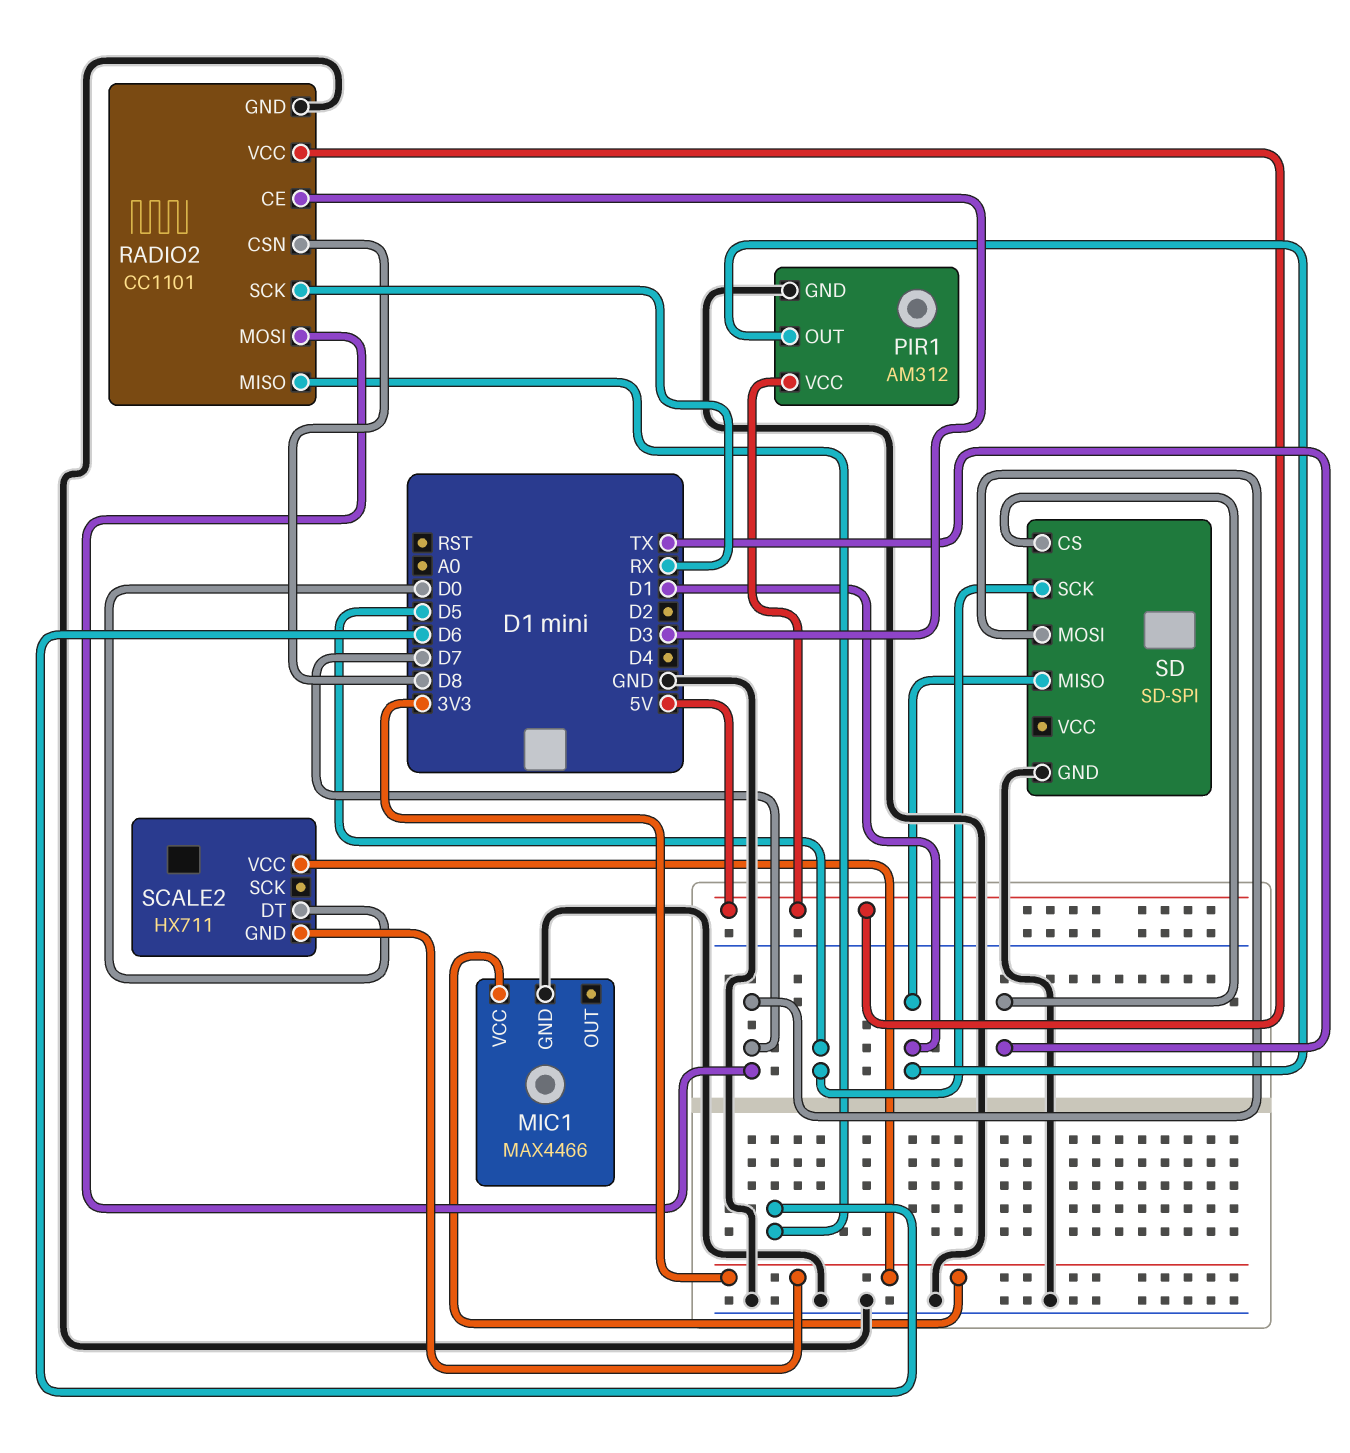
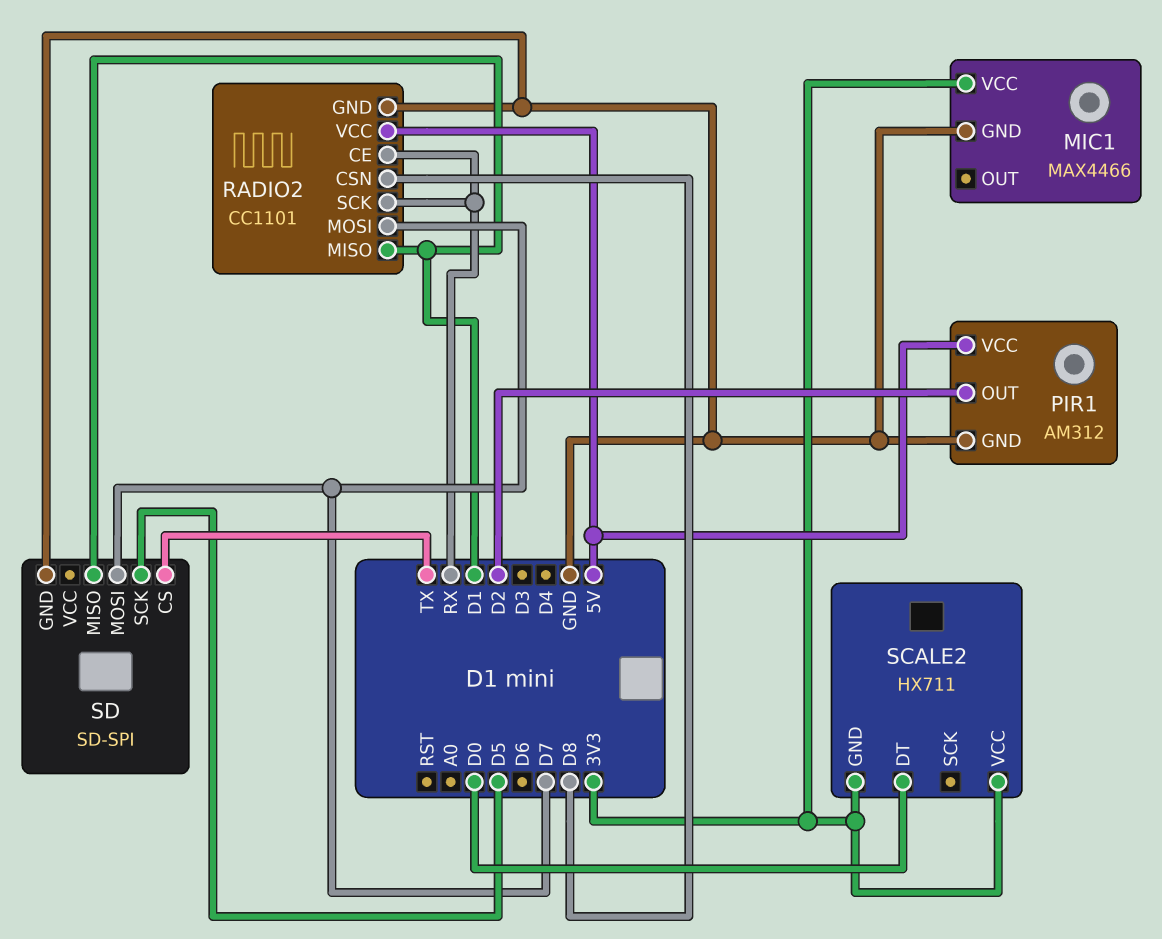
PIR1 pin OUT: D1 -> D2
RADIO2 pin CE: D3 -> RX
RADIO2 pin MISO: D6 -> D1

